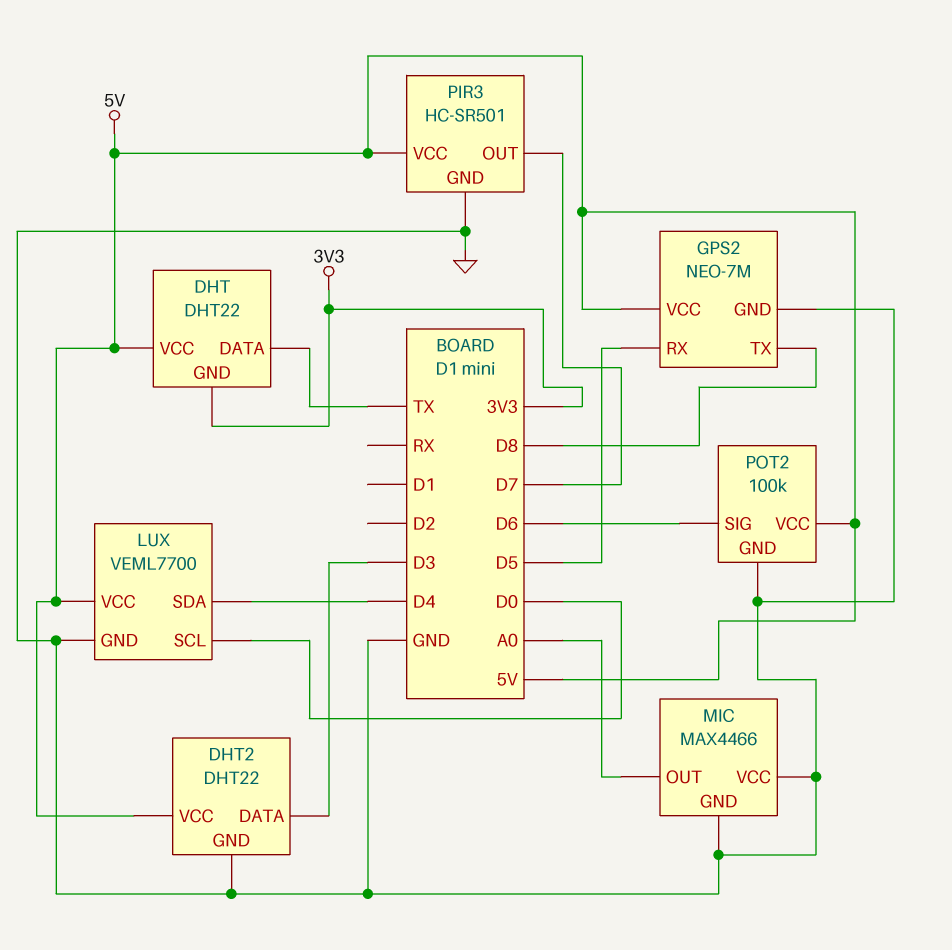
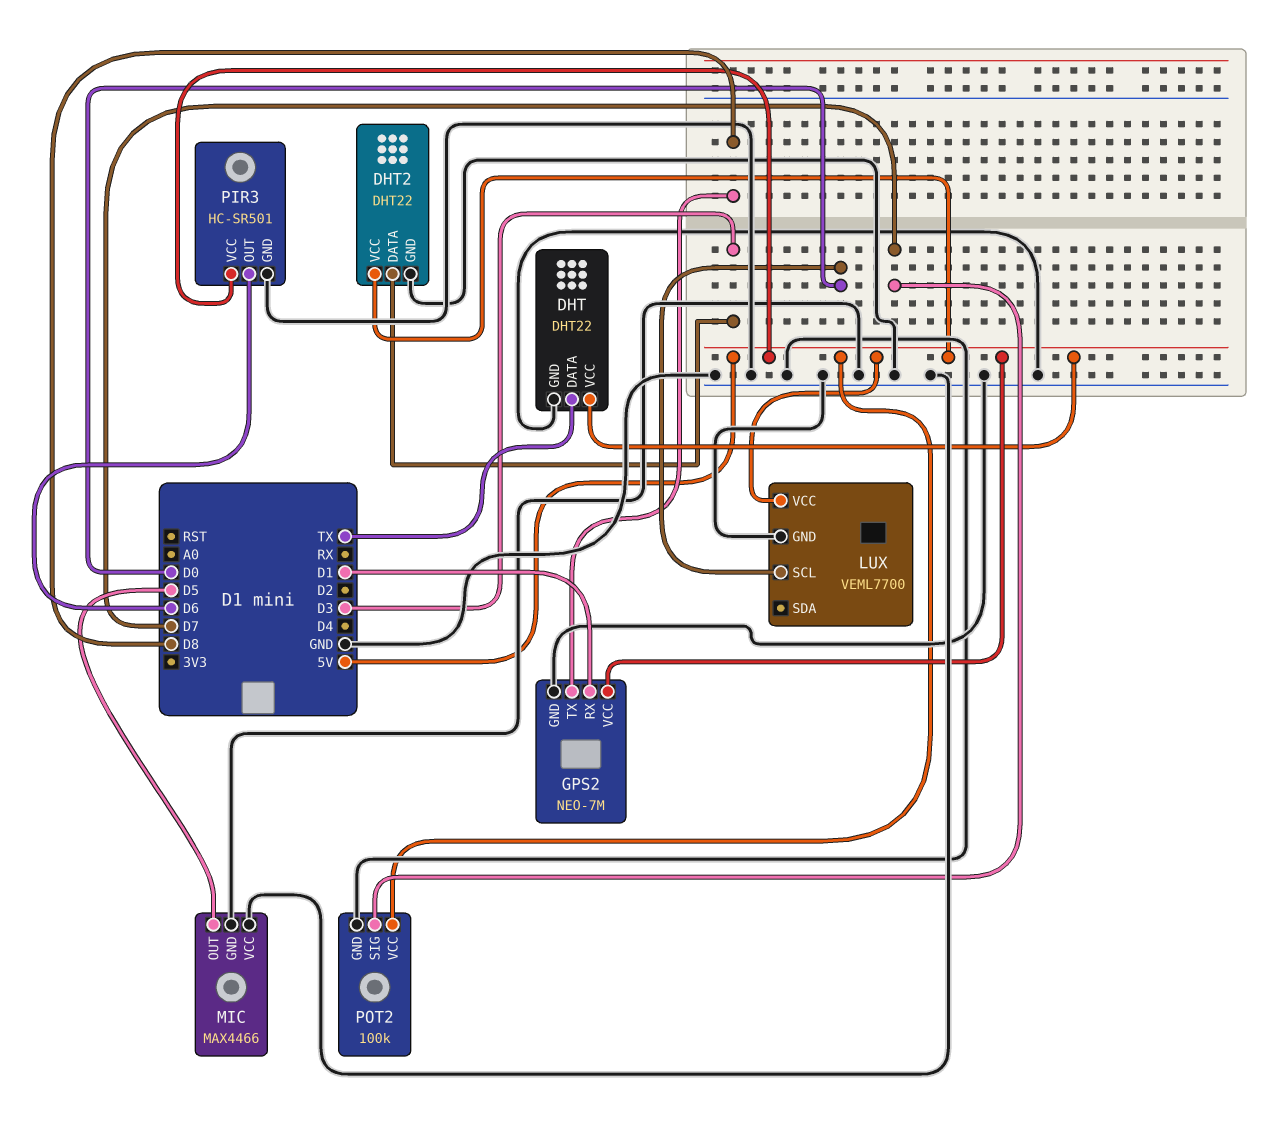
DHT pin GND: 3V3 -> GND
GPS2 pin RX: D5 -> D1
LUX pin SDA: D4 -> none
MIC pin OUT: A0 -> D5
PIR3 pin OUT: D7 -> D6
POT2 pin SIG: D6 -> D7

